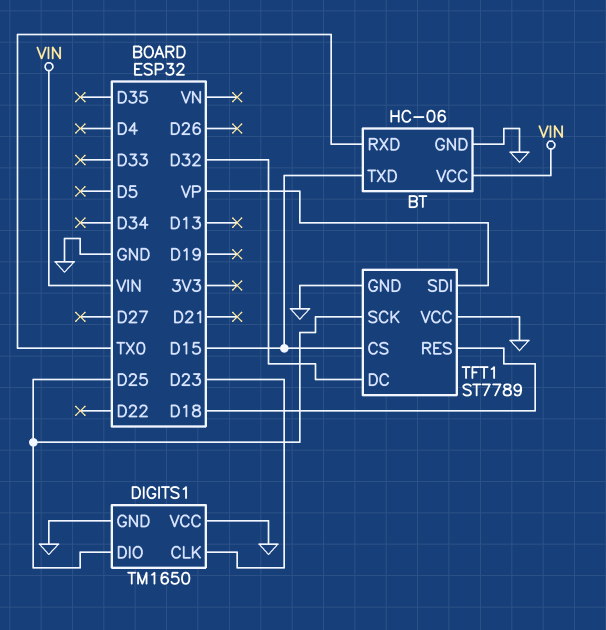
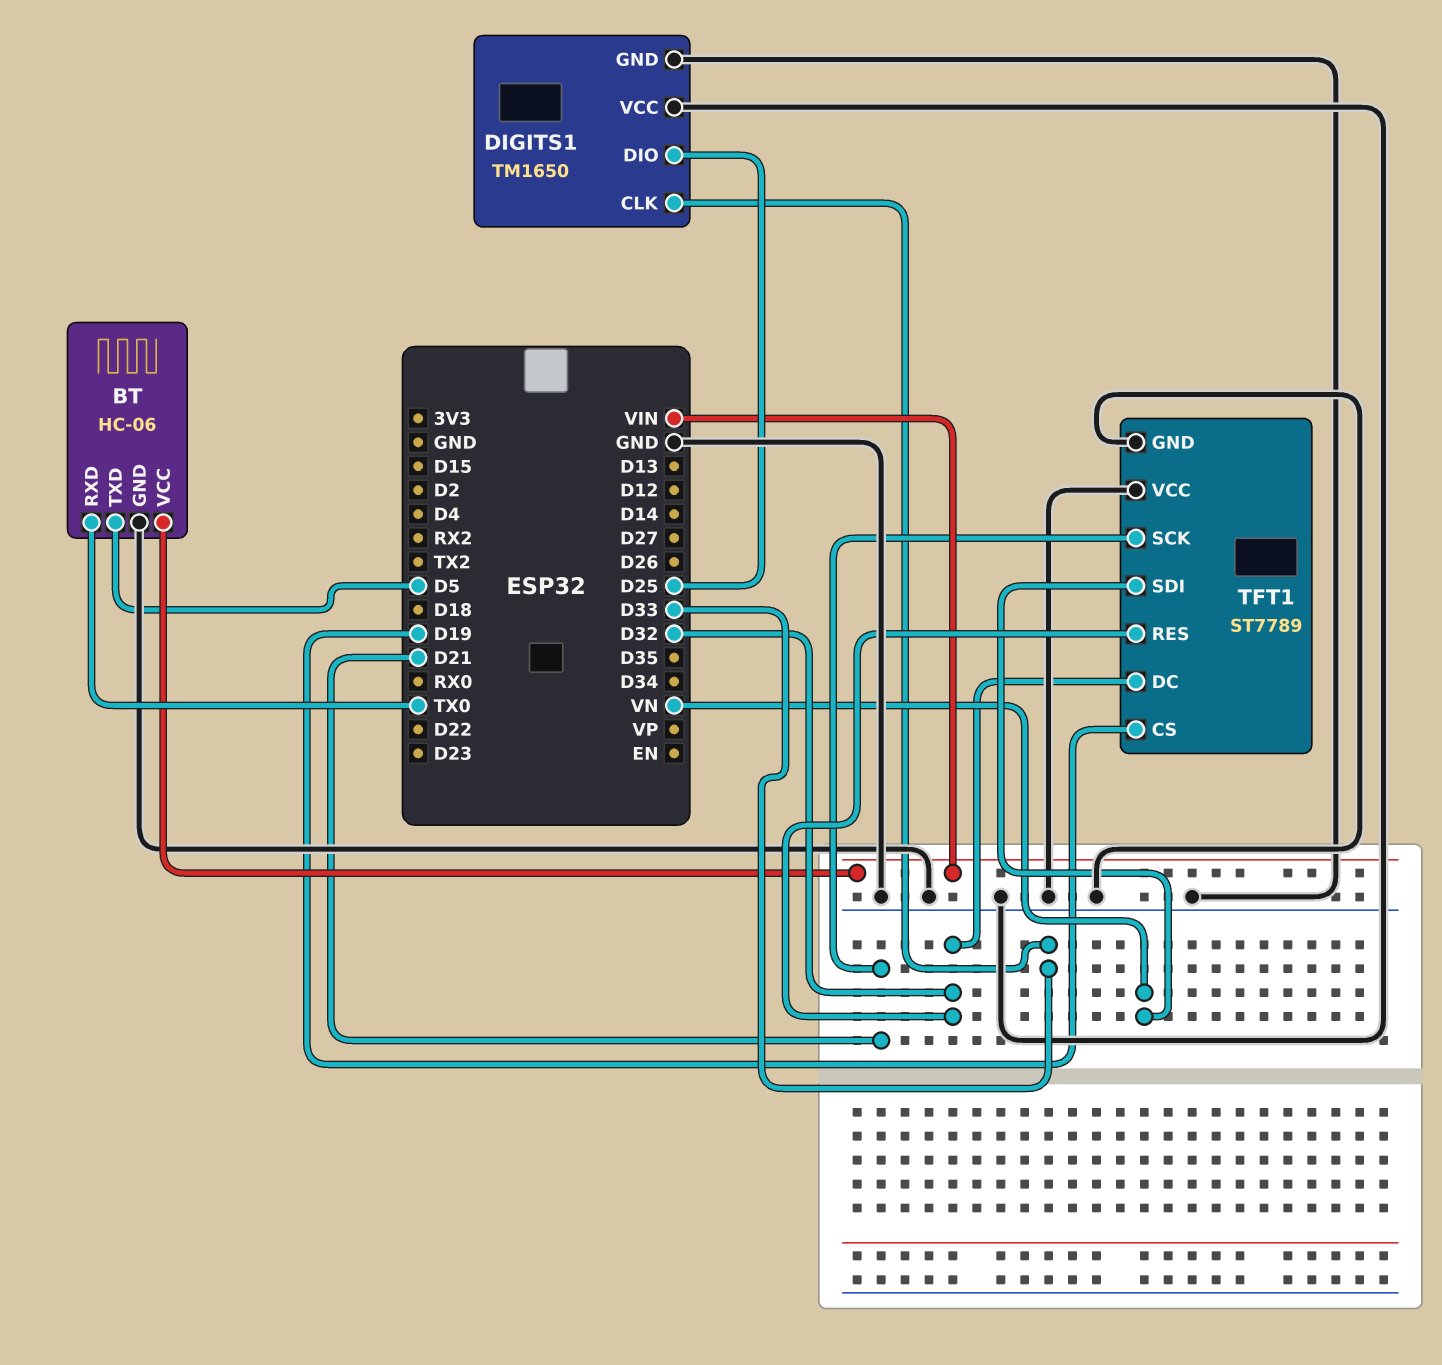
BT pin TXD: D15 -> D5
DIGITS1 pin CLK: D23 -> D33
TFT1 pin CS: D15 -> D19
TFT1 pin RES: D18 -> D32
TFT1 pin SCK: D25 -> D21
TFT1 pin SDI: VP -> VN

